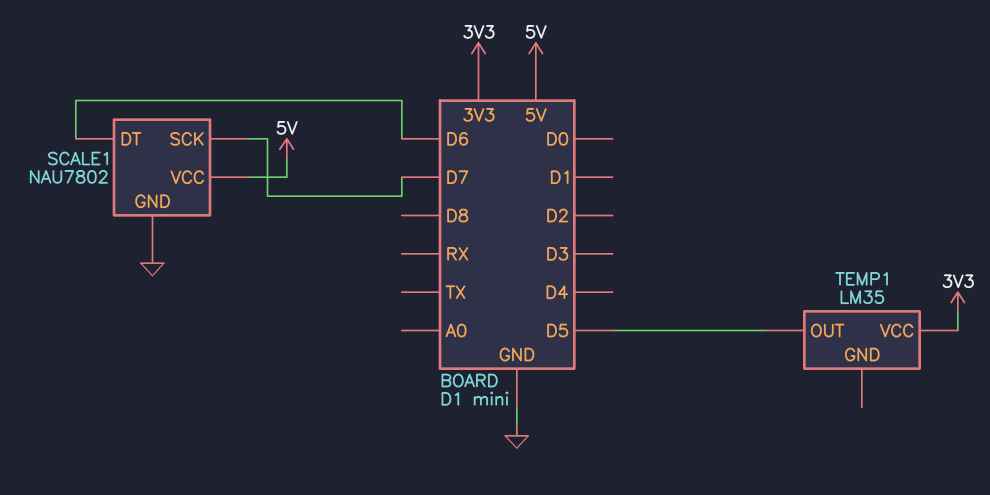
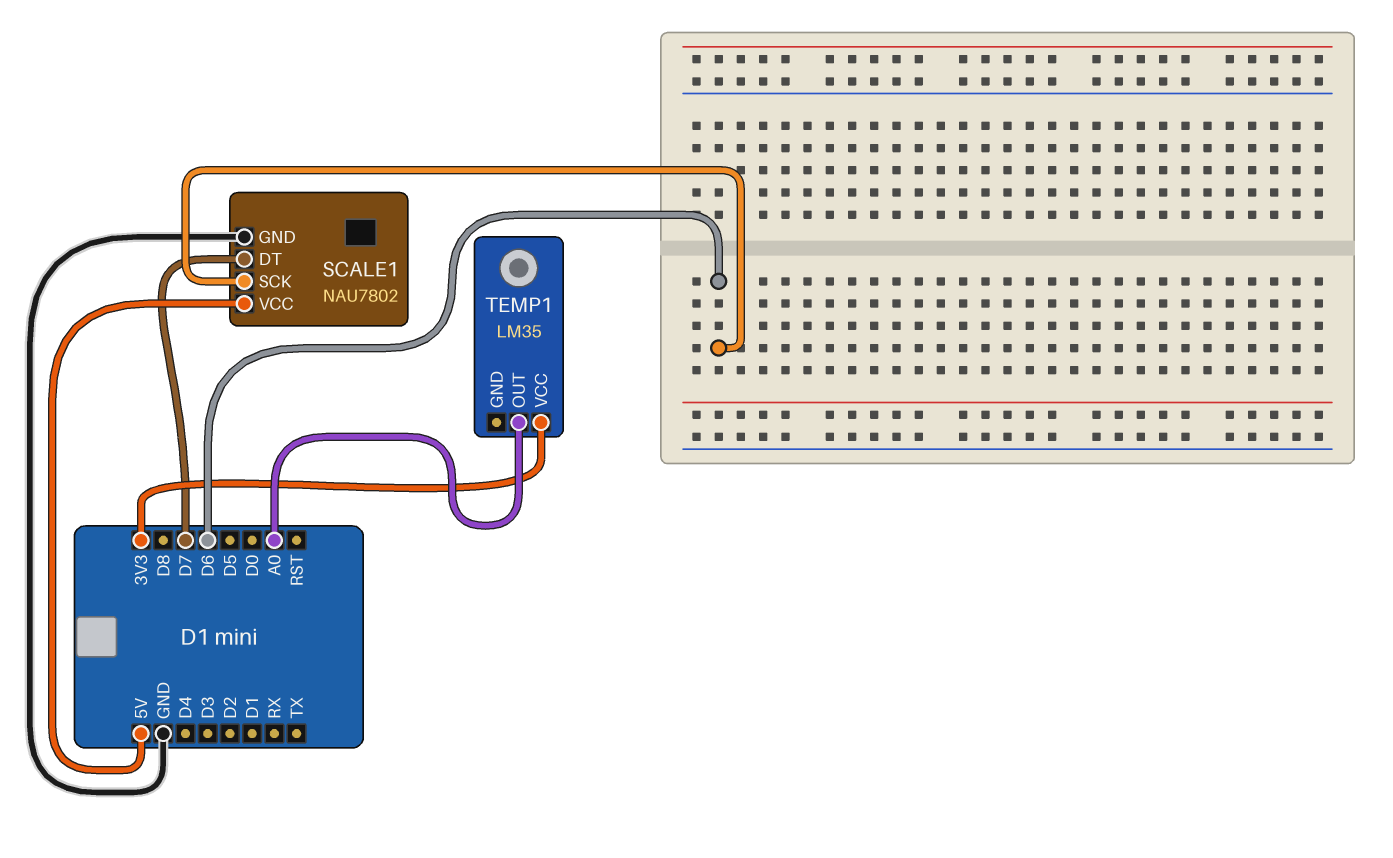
SCALE1 pin DT: D6 -> D7
SCALE1 pin SCK: D7 -> D6
TEMP1 pin OUT: D5 -> A0

